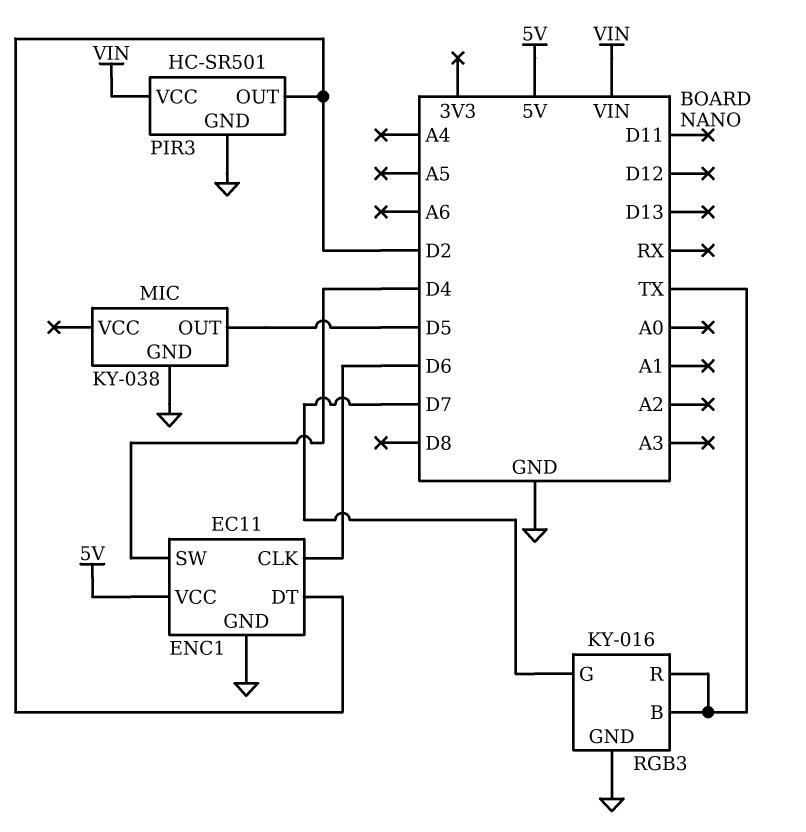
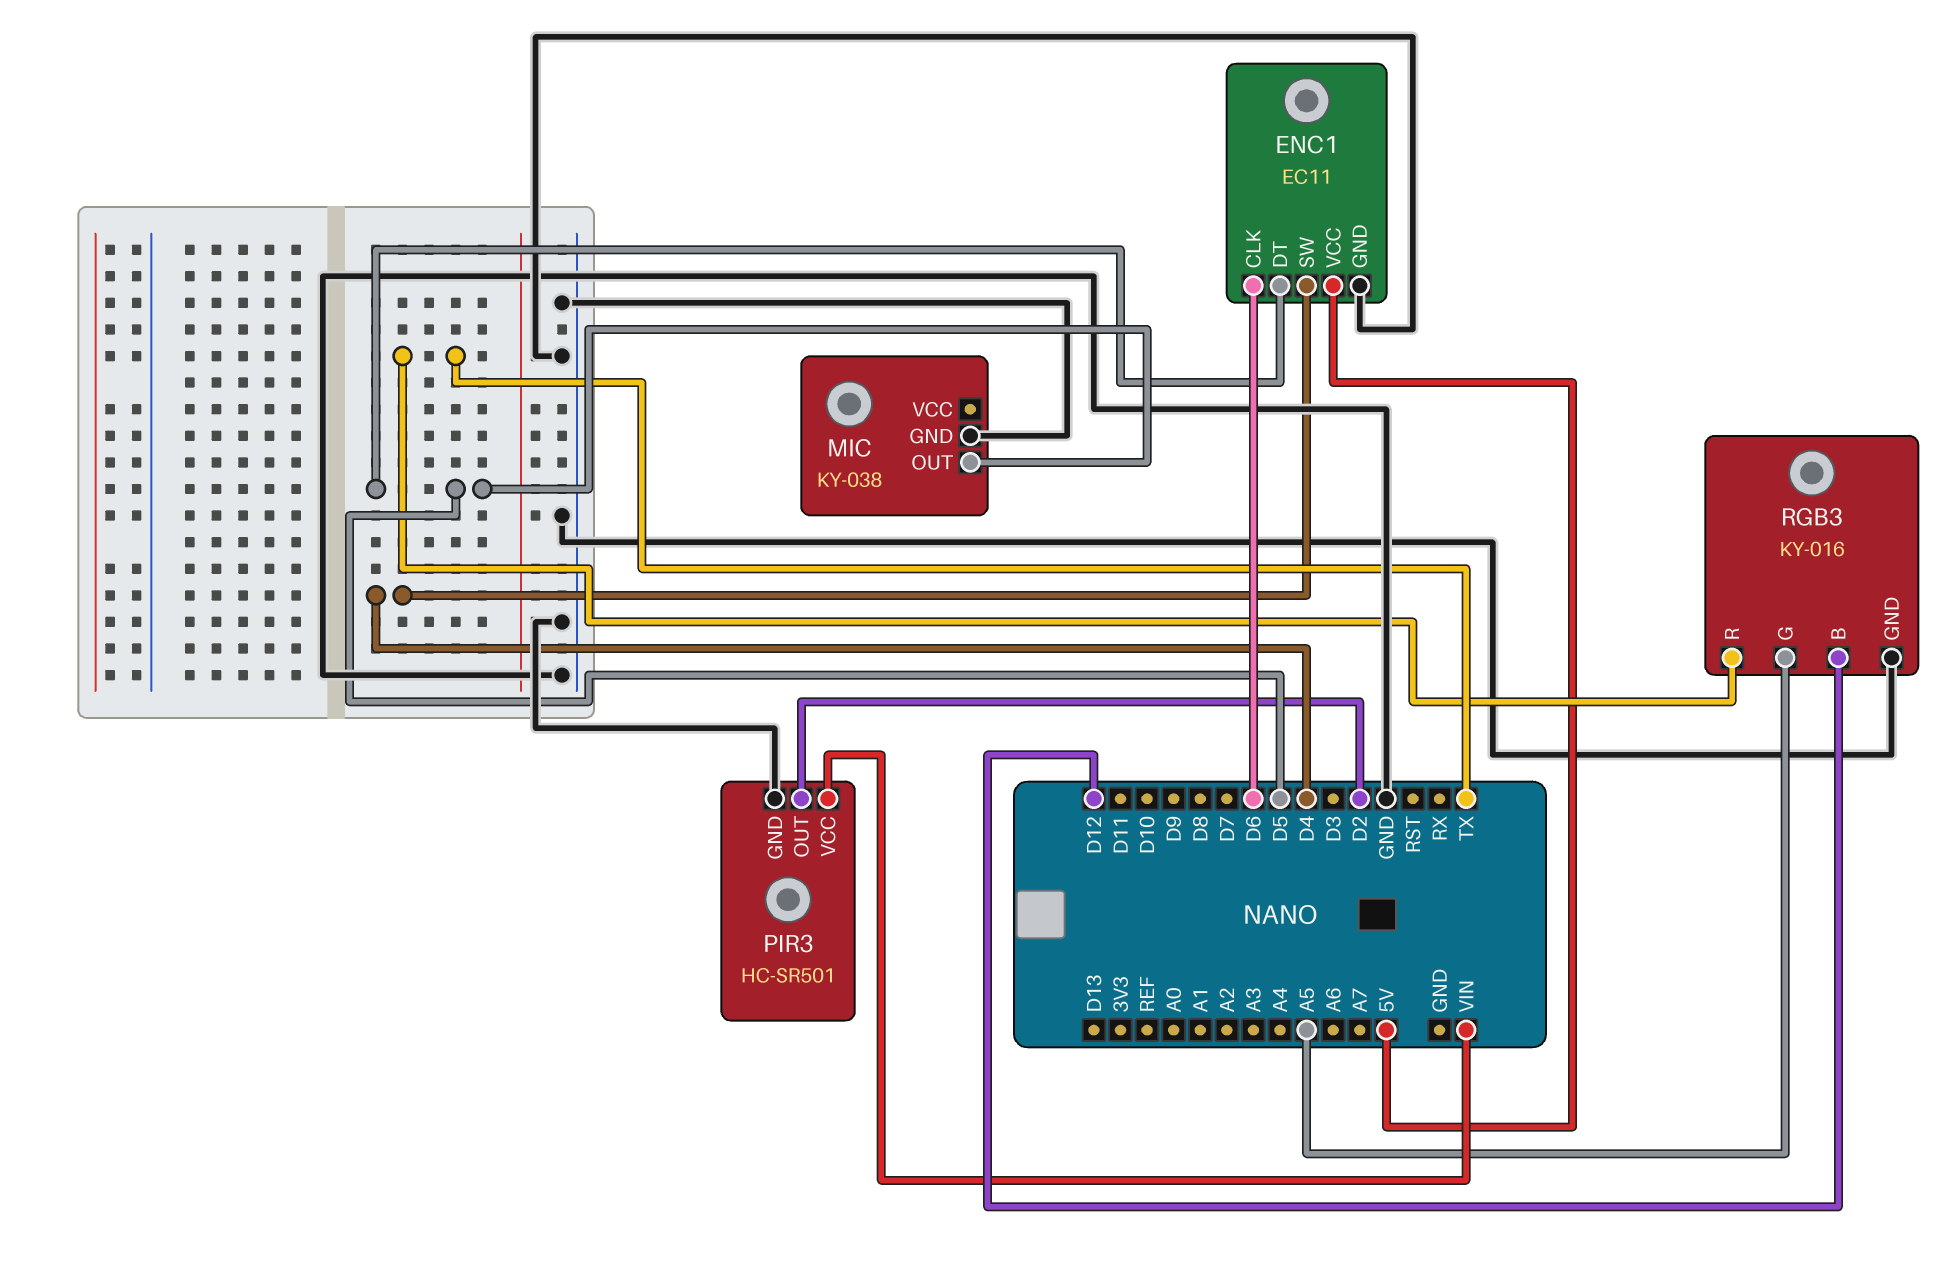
ENC1 pin DT: D2 -> D5
RGB3 pin B: TX -> D12
RGB3 pin G: D7 -> A5

